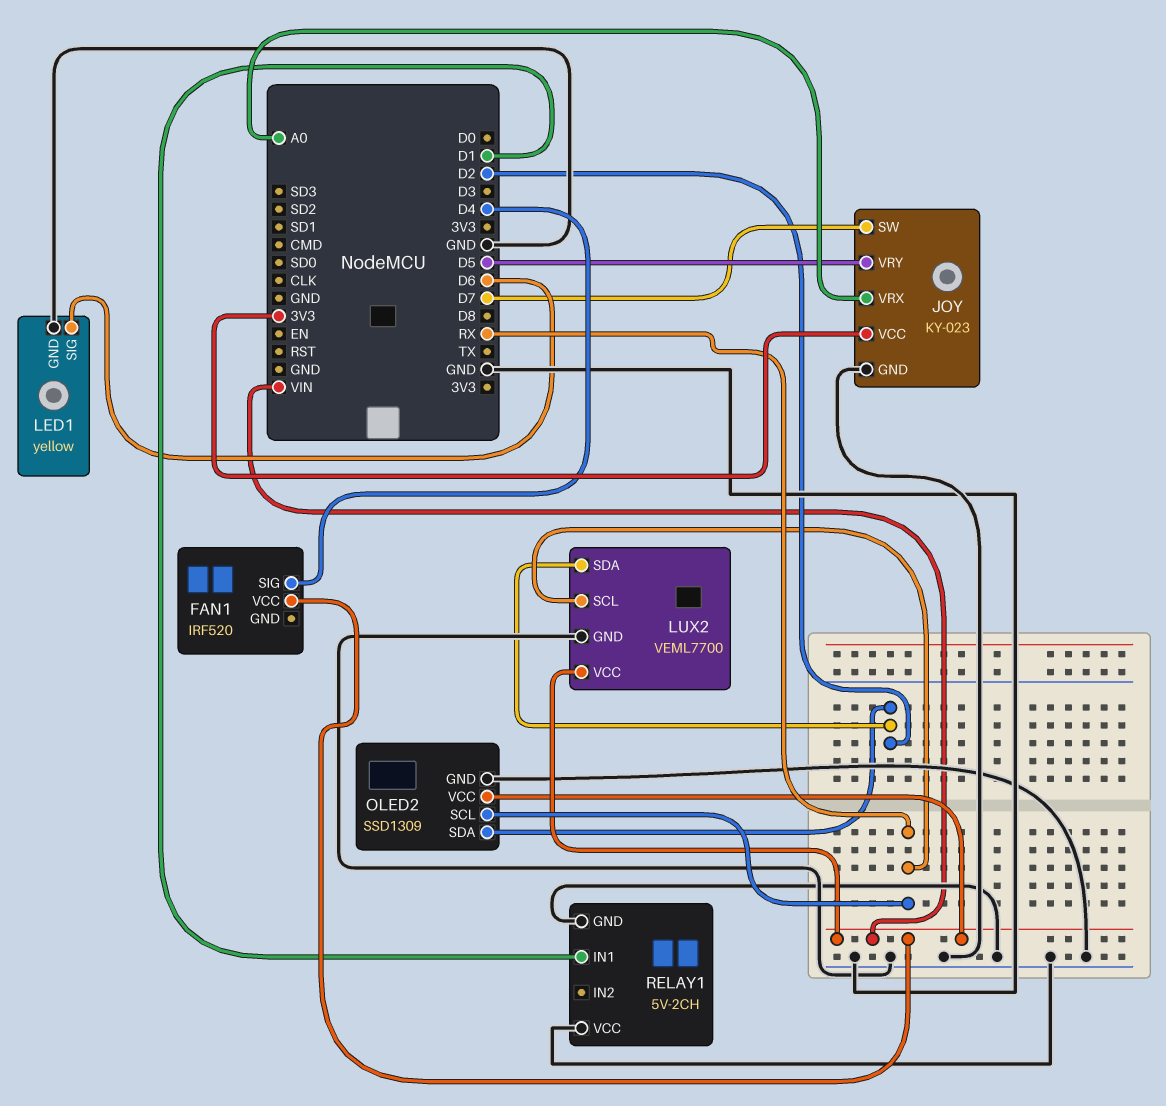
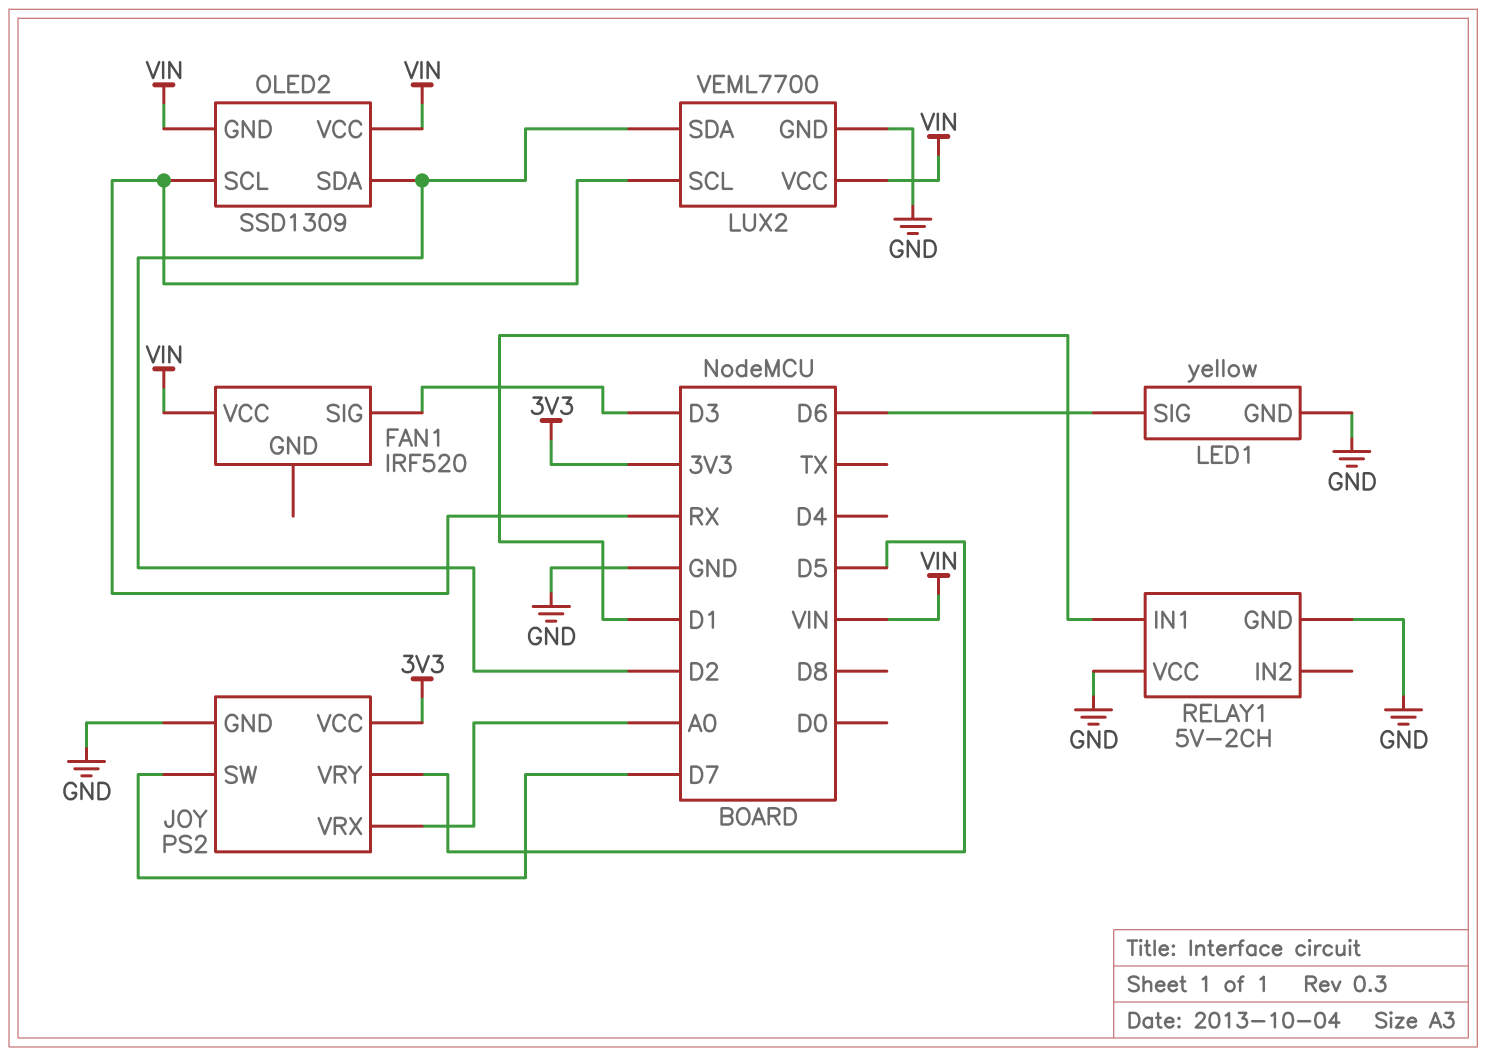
FAN1 pin SIG: D4 -> D3
JOY: KY-023 -> PS2
OLED2 pin GND: GND -> VIN

